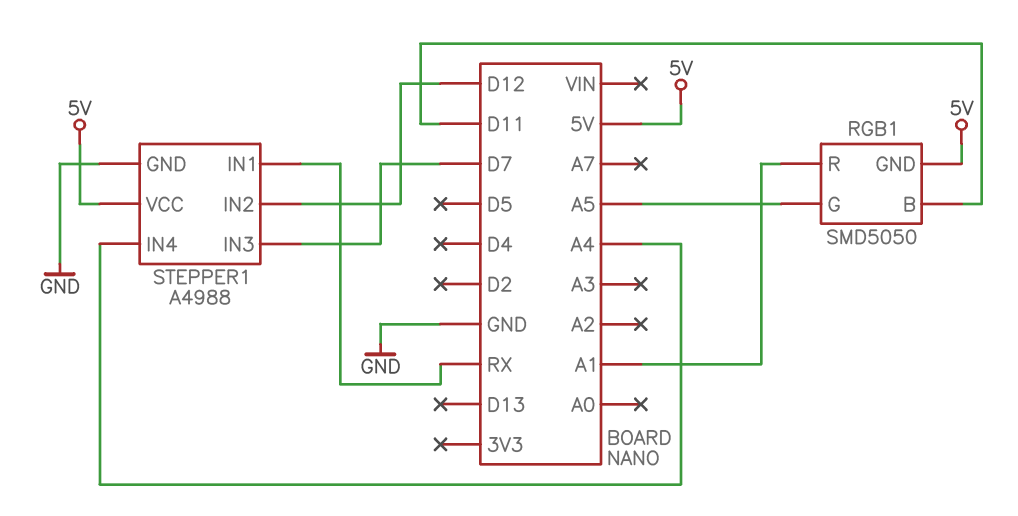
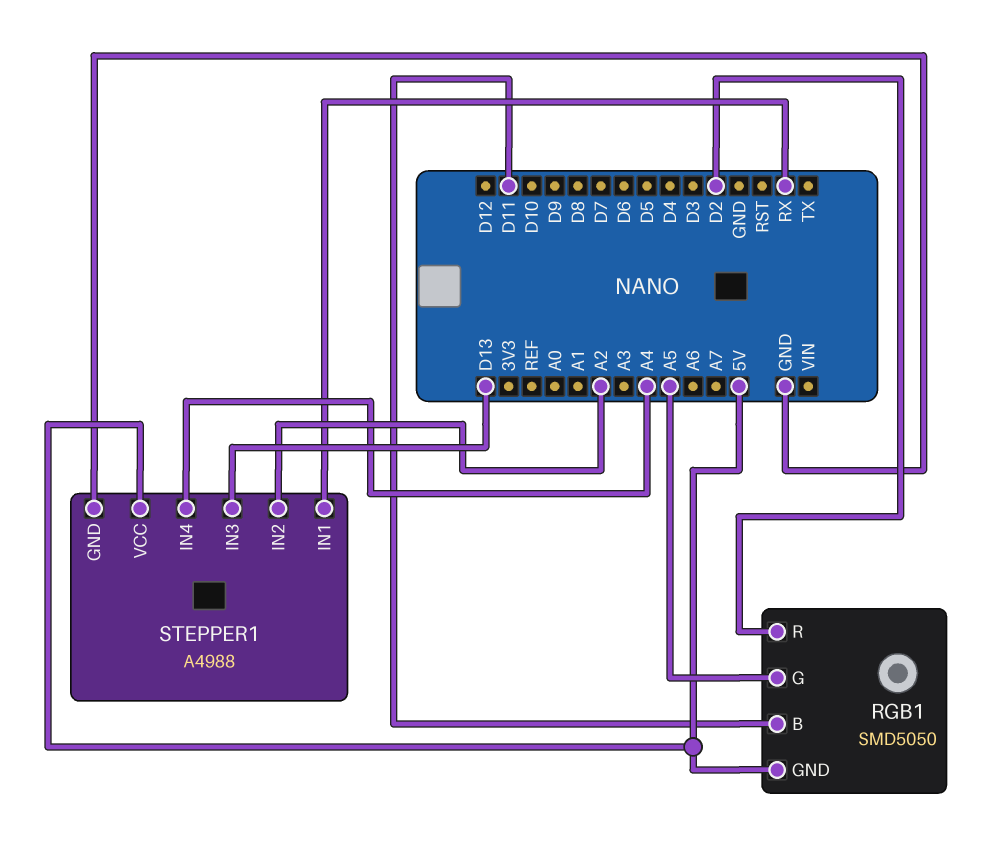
RGB1 pin R: A1 -> D2
STEPPER1 pin IN2: D12 -> A2
STEPPER1 pin IN3: D7 -> D13

